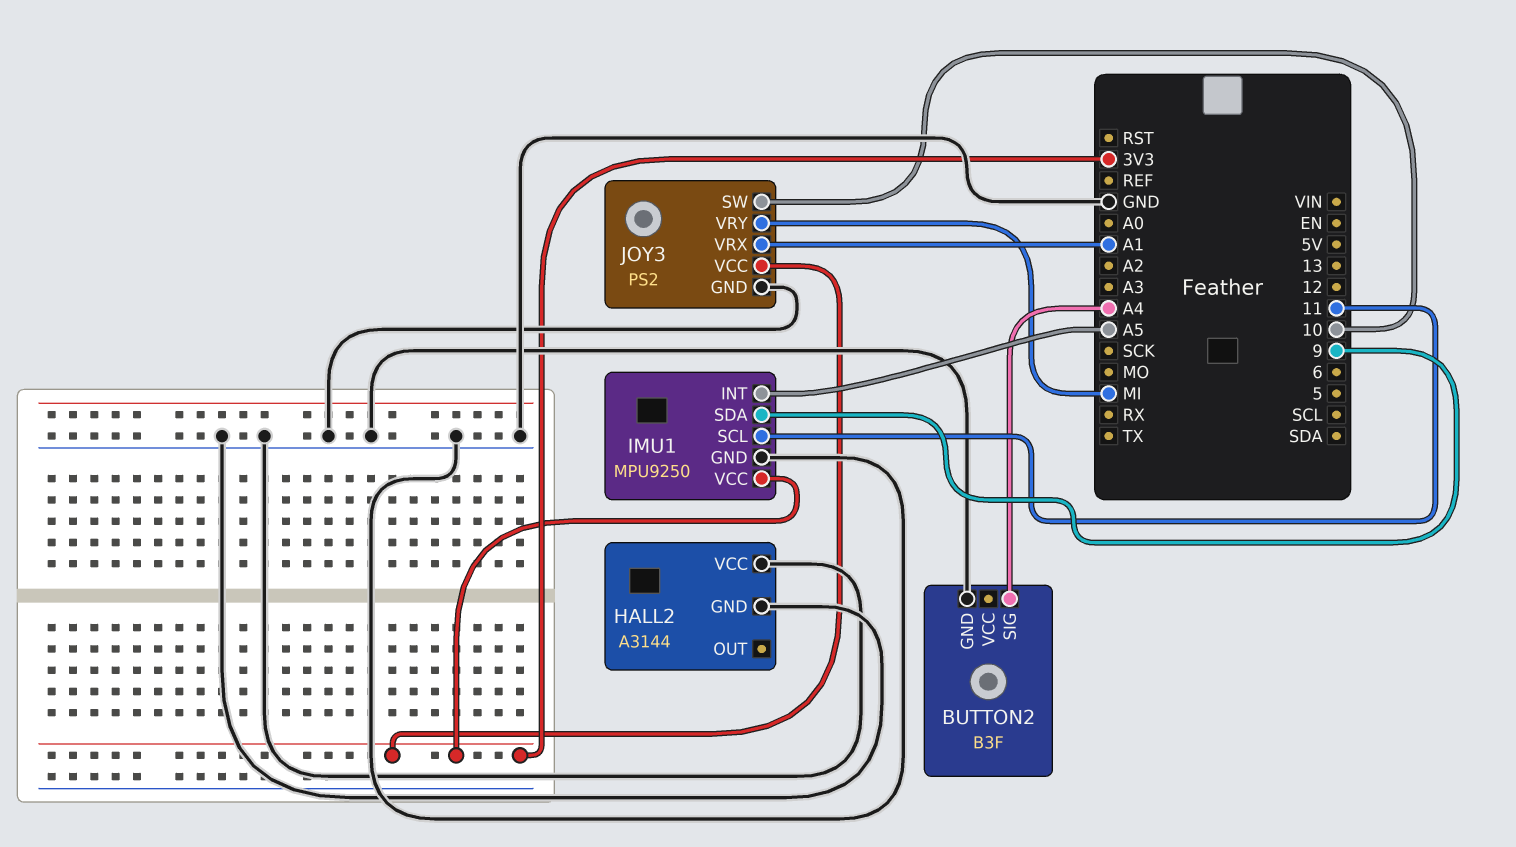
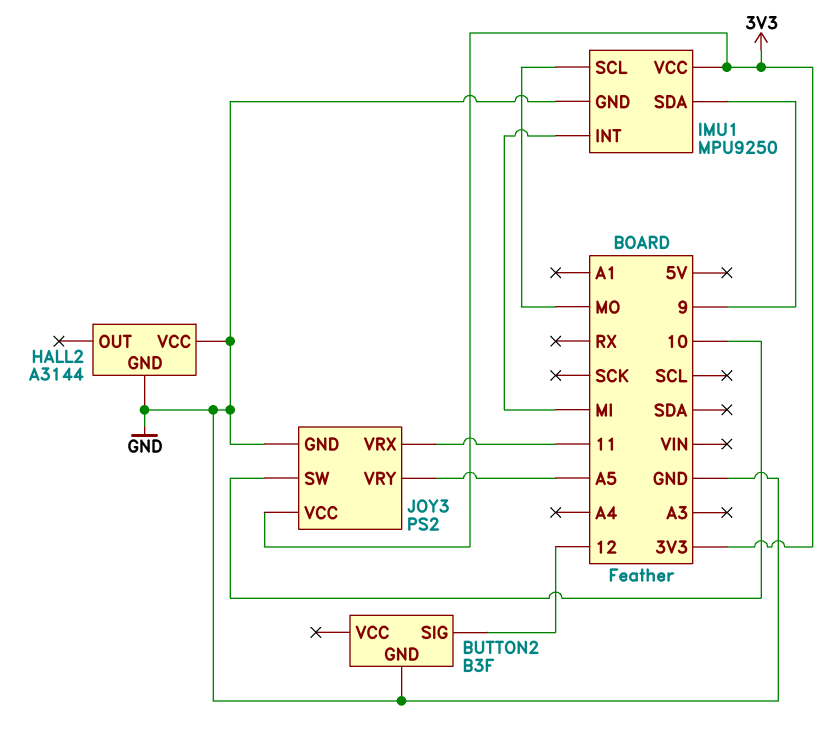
BUTTON2 pin SIG: A4 -> 12
IMU1 pin INT: A5 -> MI
IMU1 pin SCL: 11 -> MO
JOY3 pin VRX: A1 -> 11
JOY3 pin VRY: MI -> A5

